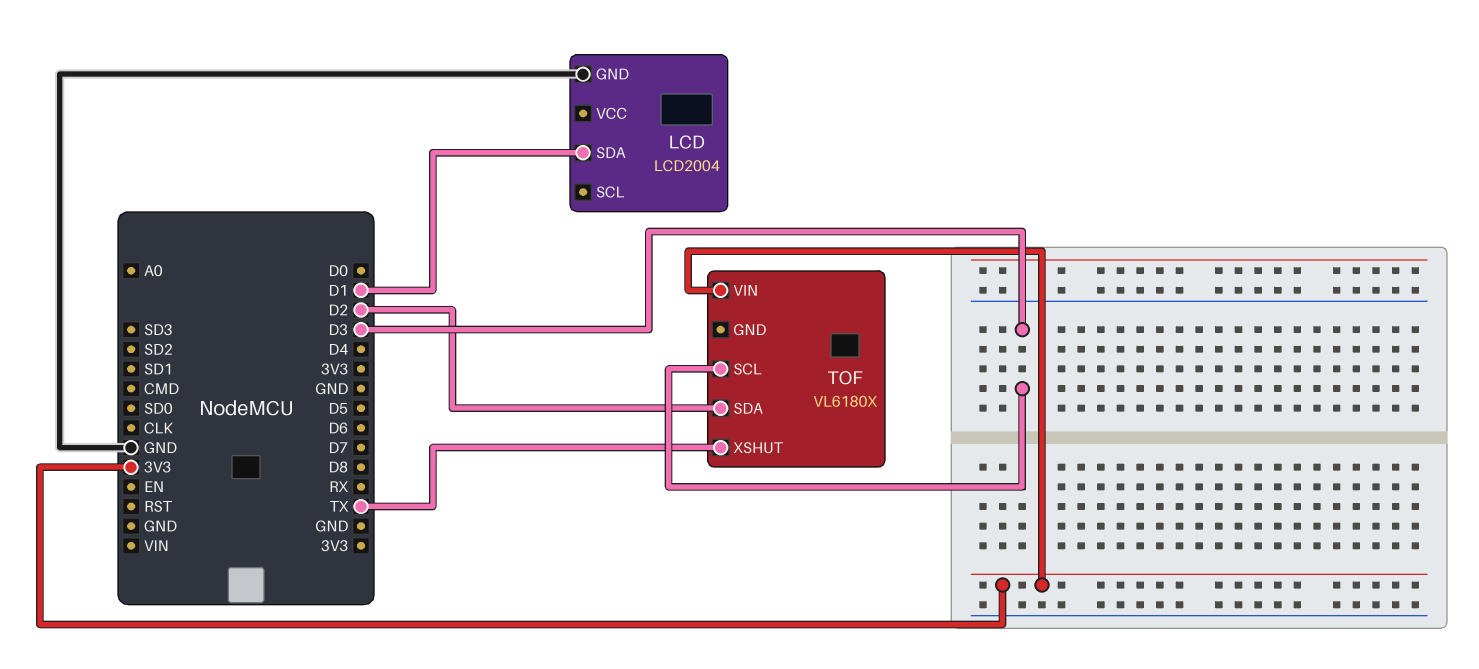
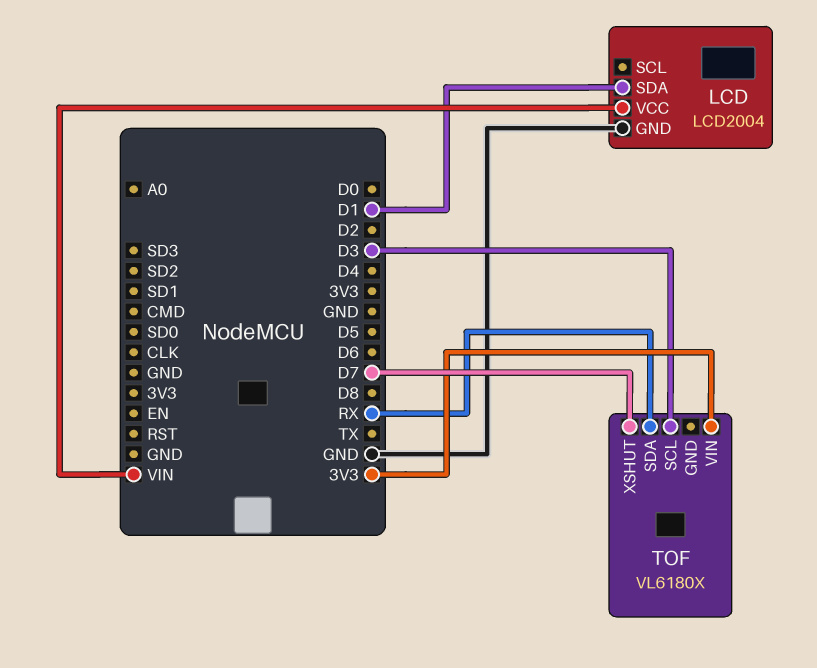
LCD pin VCC: none -> VIN
TOF pin SDA: D2 -> RX
TOF pin XSHUT: TX -> D7

